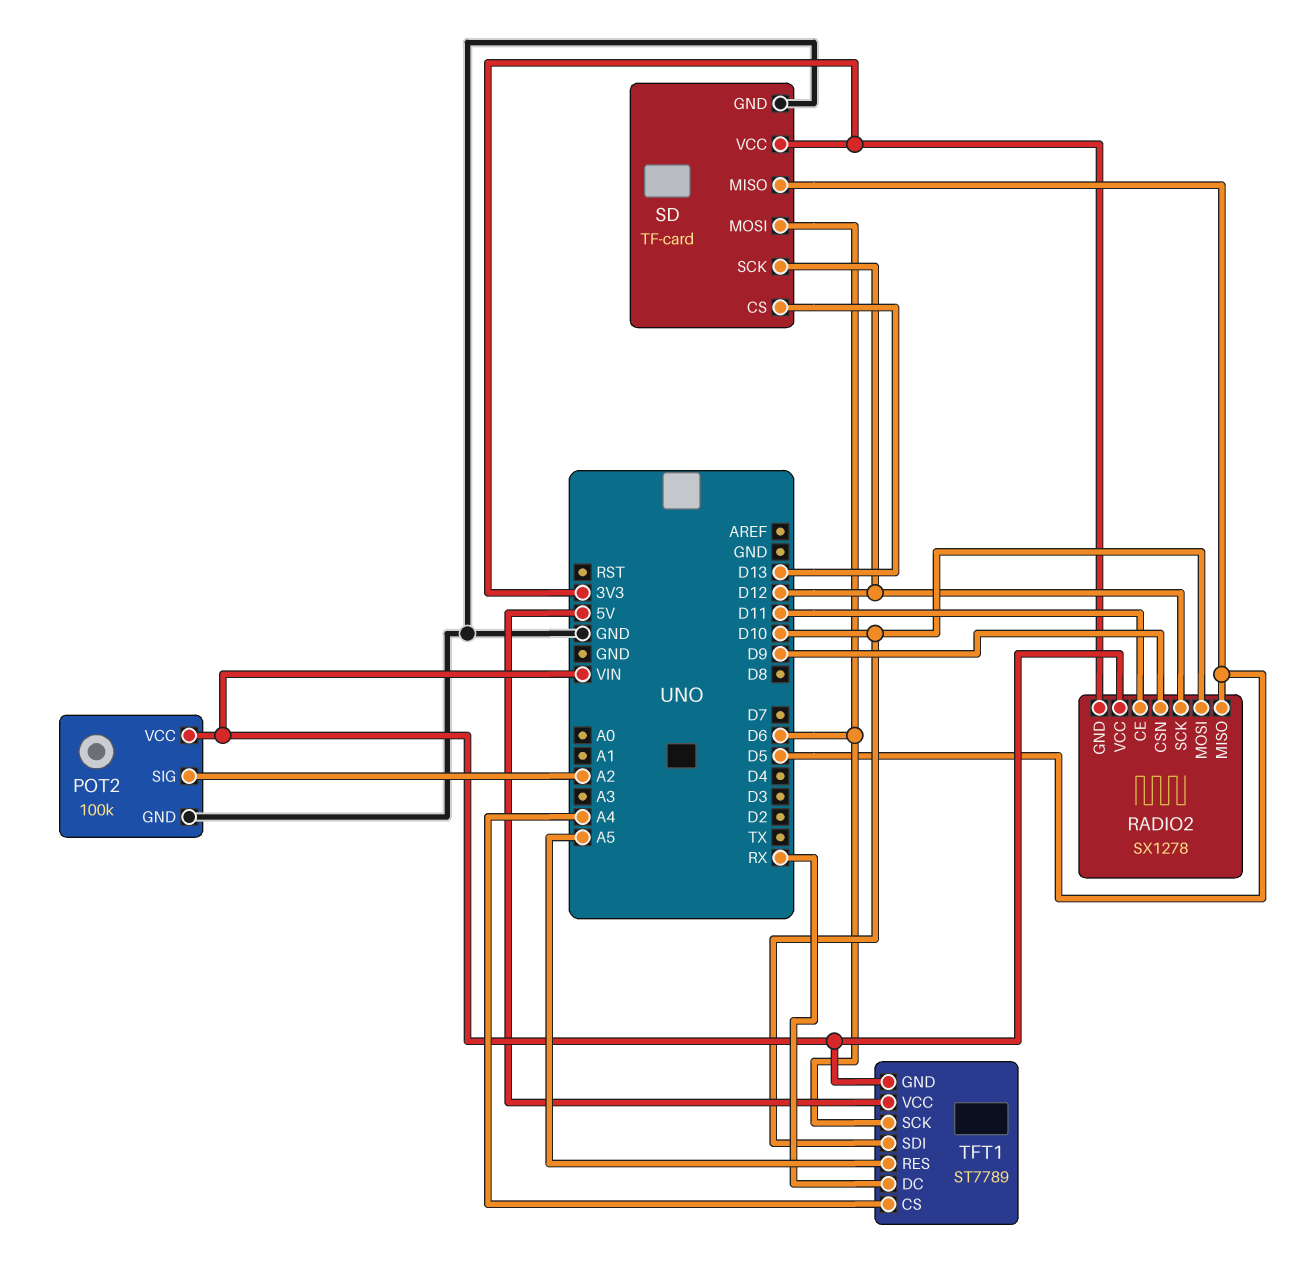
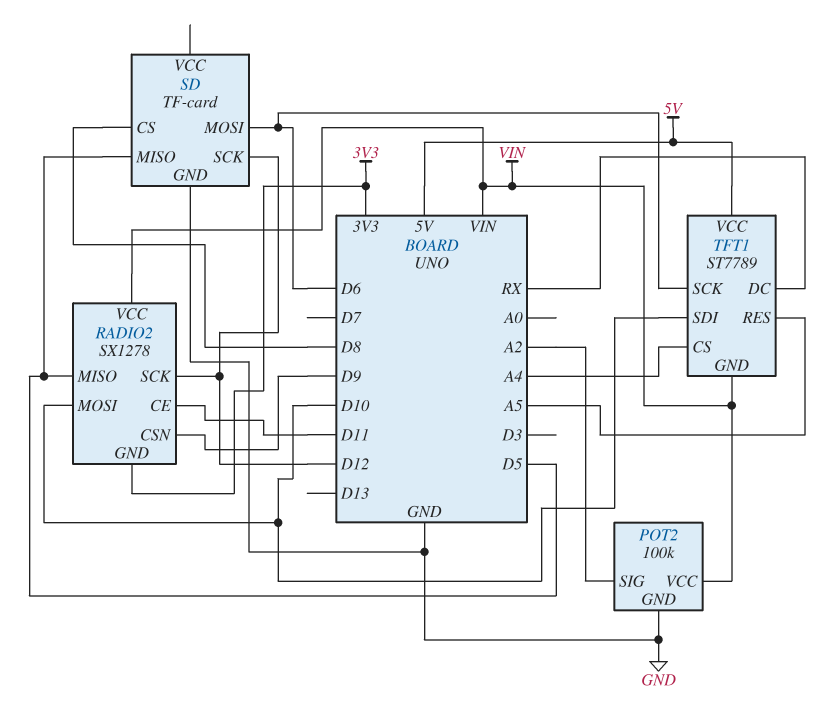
SD pin CS: D13 -> D8
SD pin VCC: 3V3 -> none

